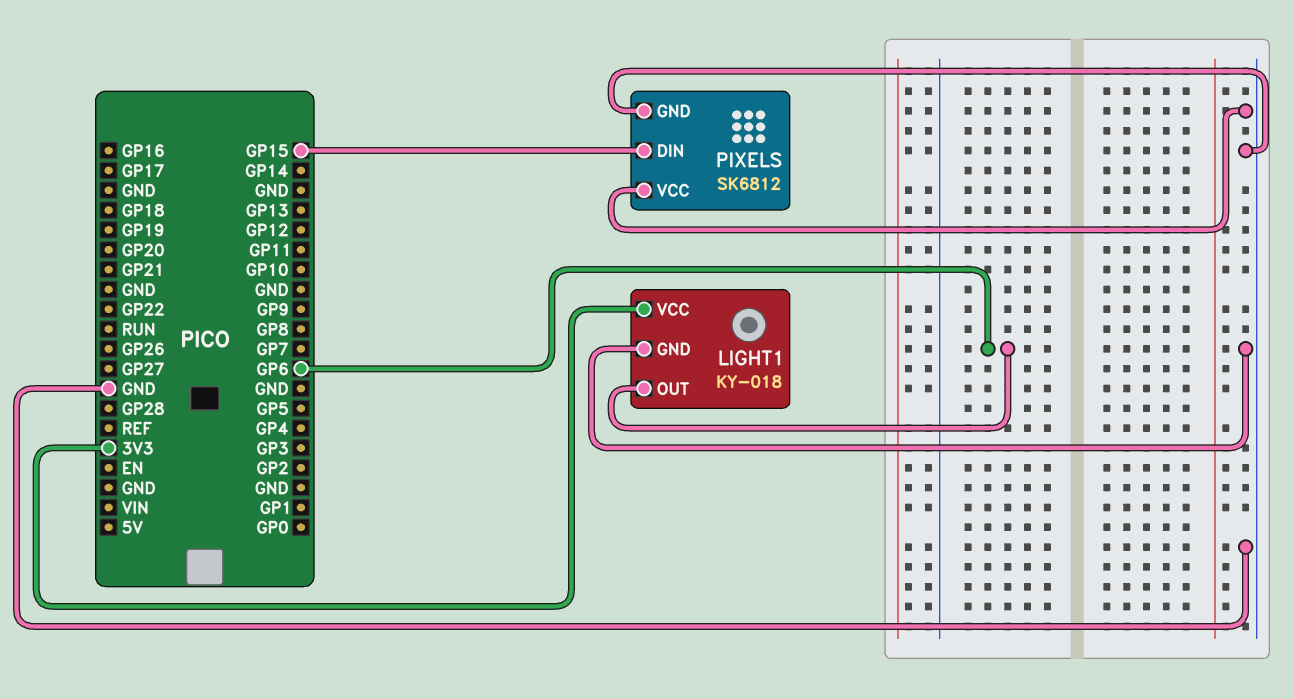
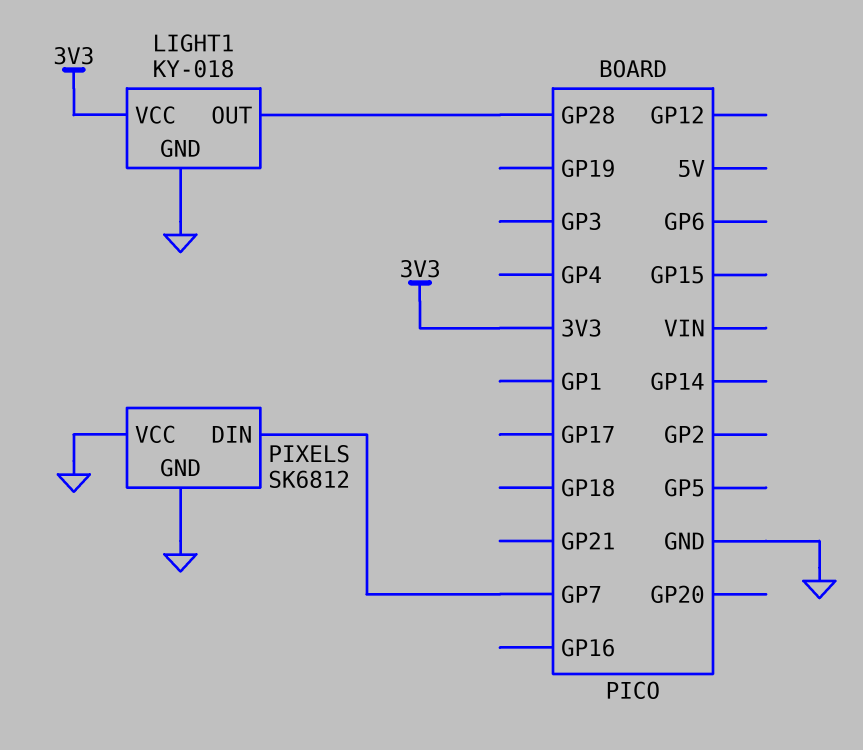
LIGHT1 pin OUT: GP6 -> GP28
PIXELS pin DIN: GP15 -> GP7

